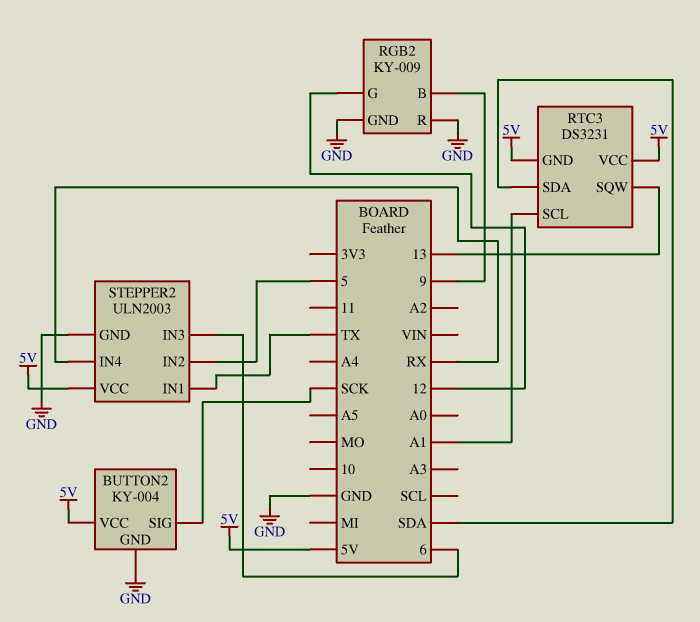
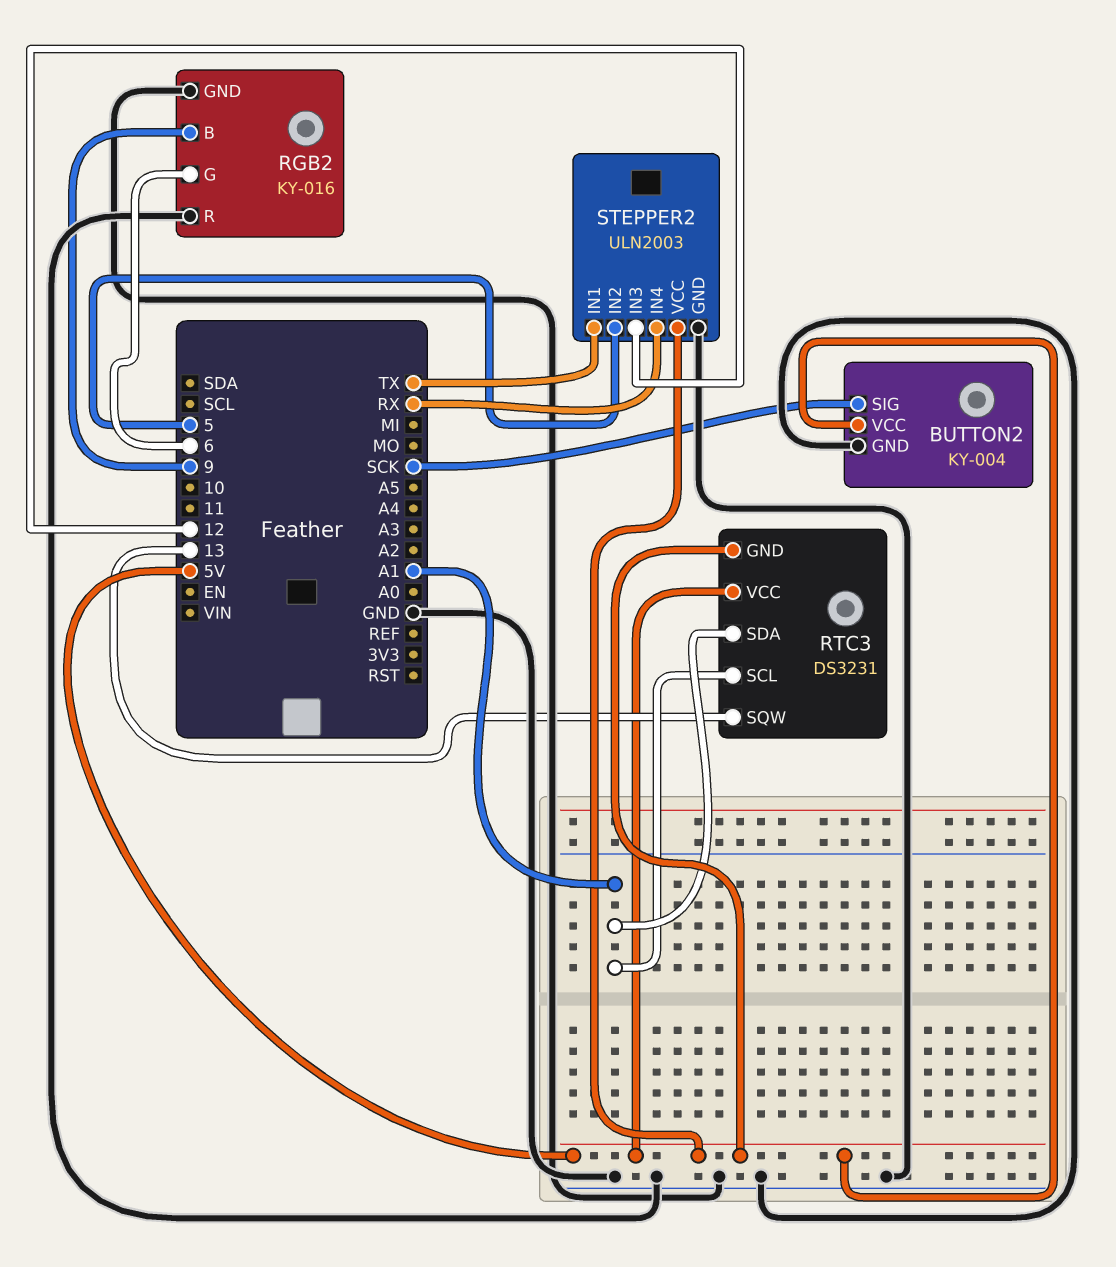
RGB2: KY-009 -> KY-016
RGB2 pin G: 12 -> 6
RTC3 pin SDA: SDA -> A1
STEPPER2 pin IN3: 6 -> 12

